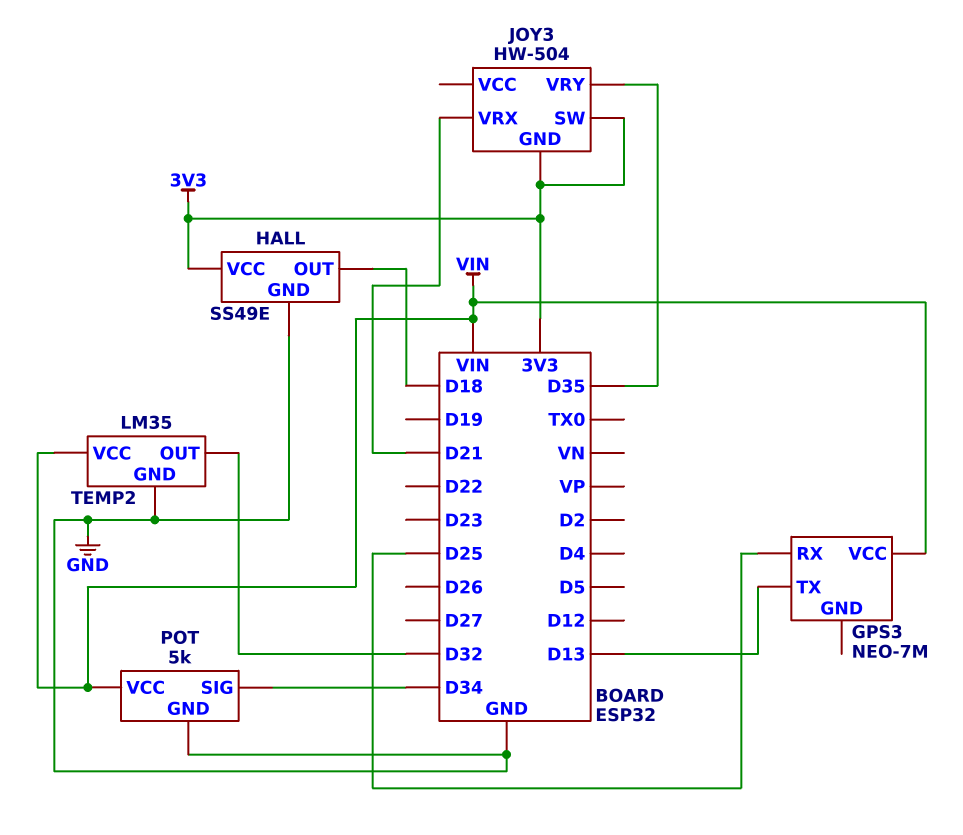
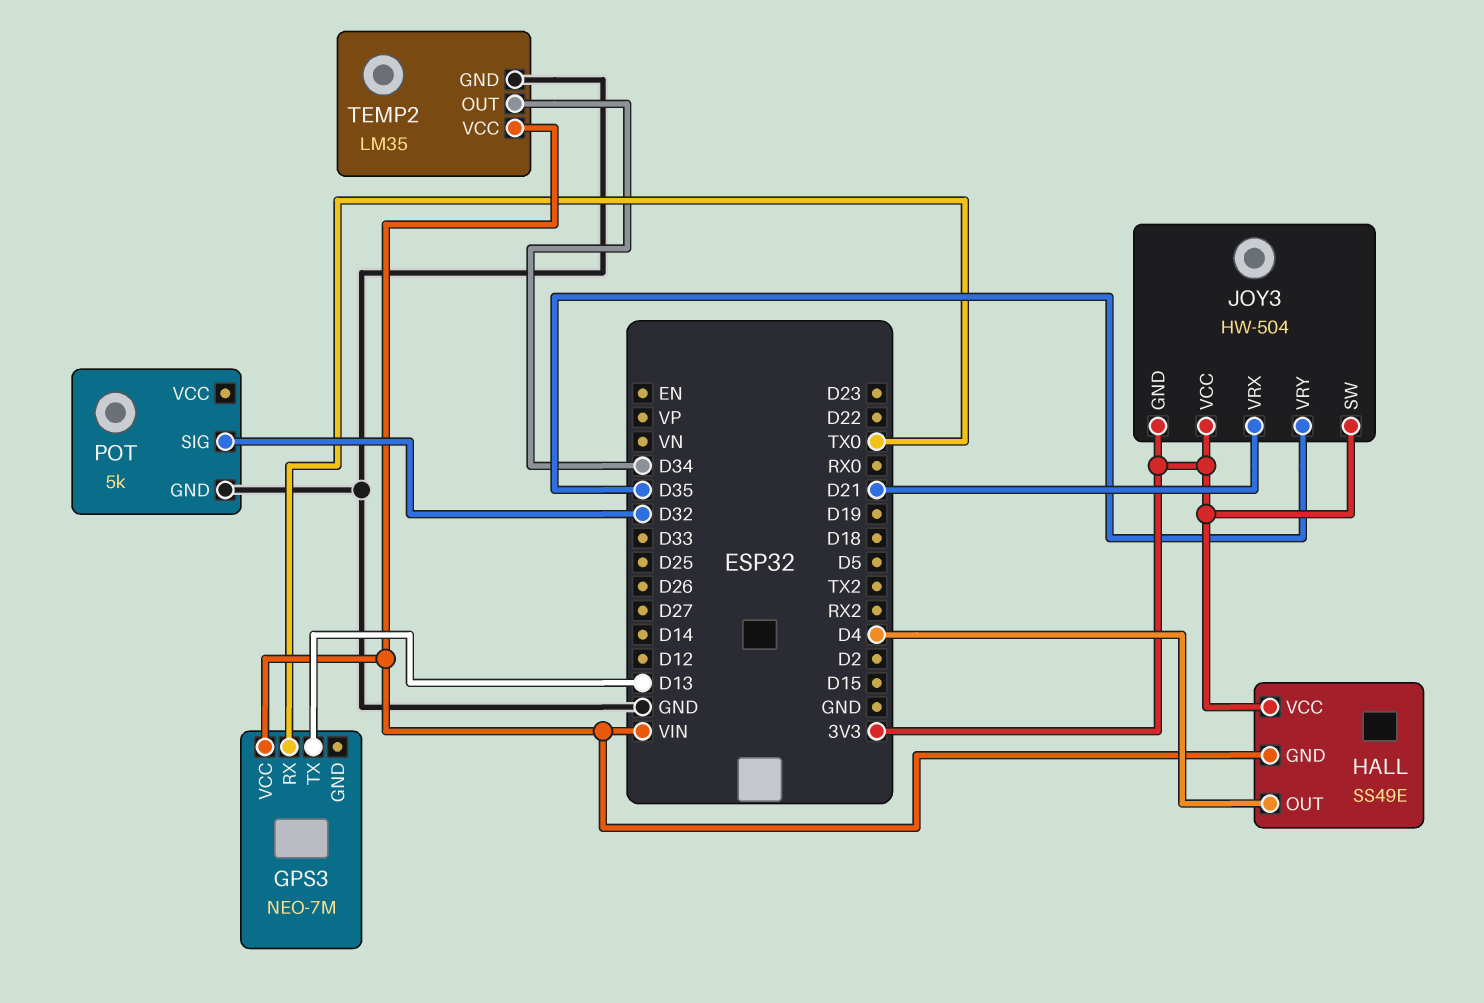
GPS3 pin RX: D25 -> TX0
HALL pin GND: GND -> VIN
HALL pin OUT: D18 -> D4
JOY3 pin VCC: none -> 3V3
POT pin SIG: D34 -> D32
POT pin VCC: VIN -> none
TEMP2 pin OUT: D32 -> D34

